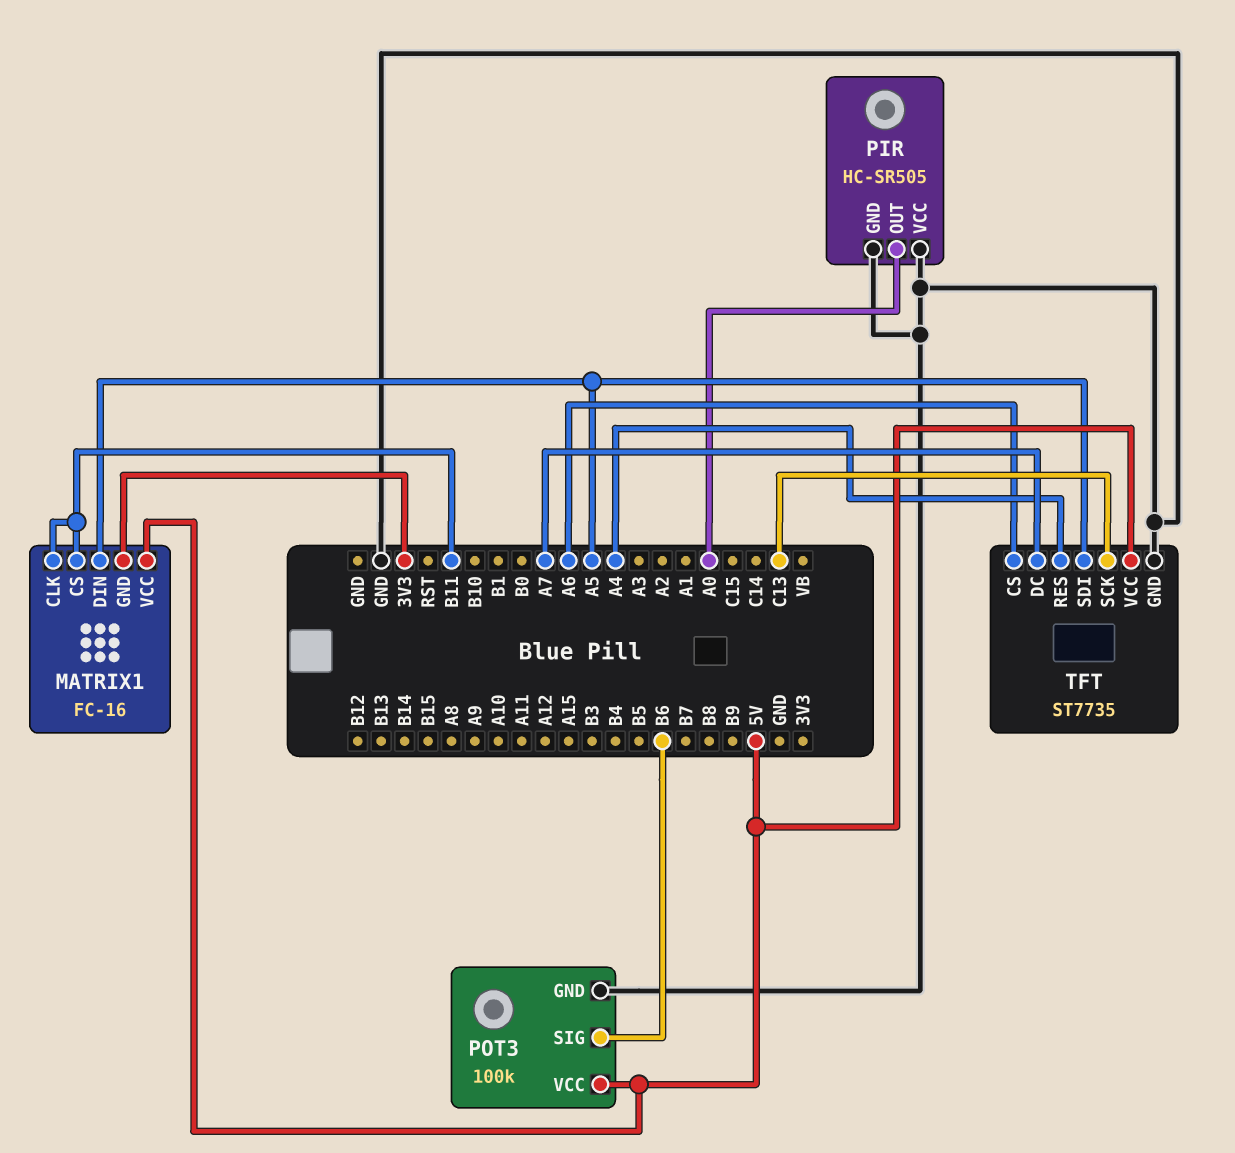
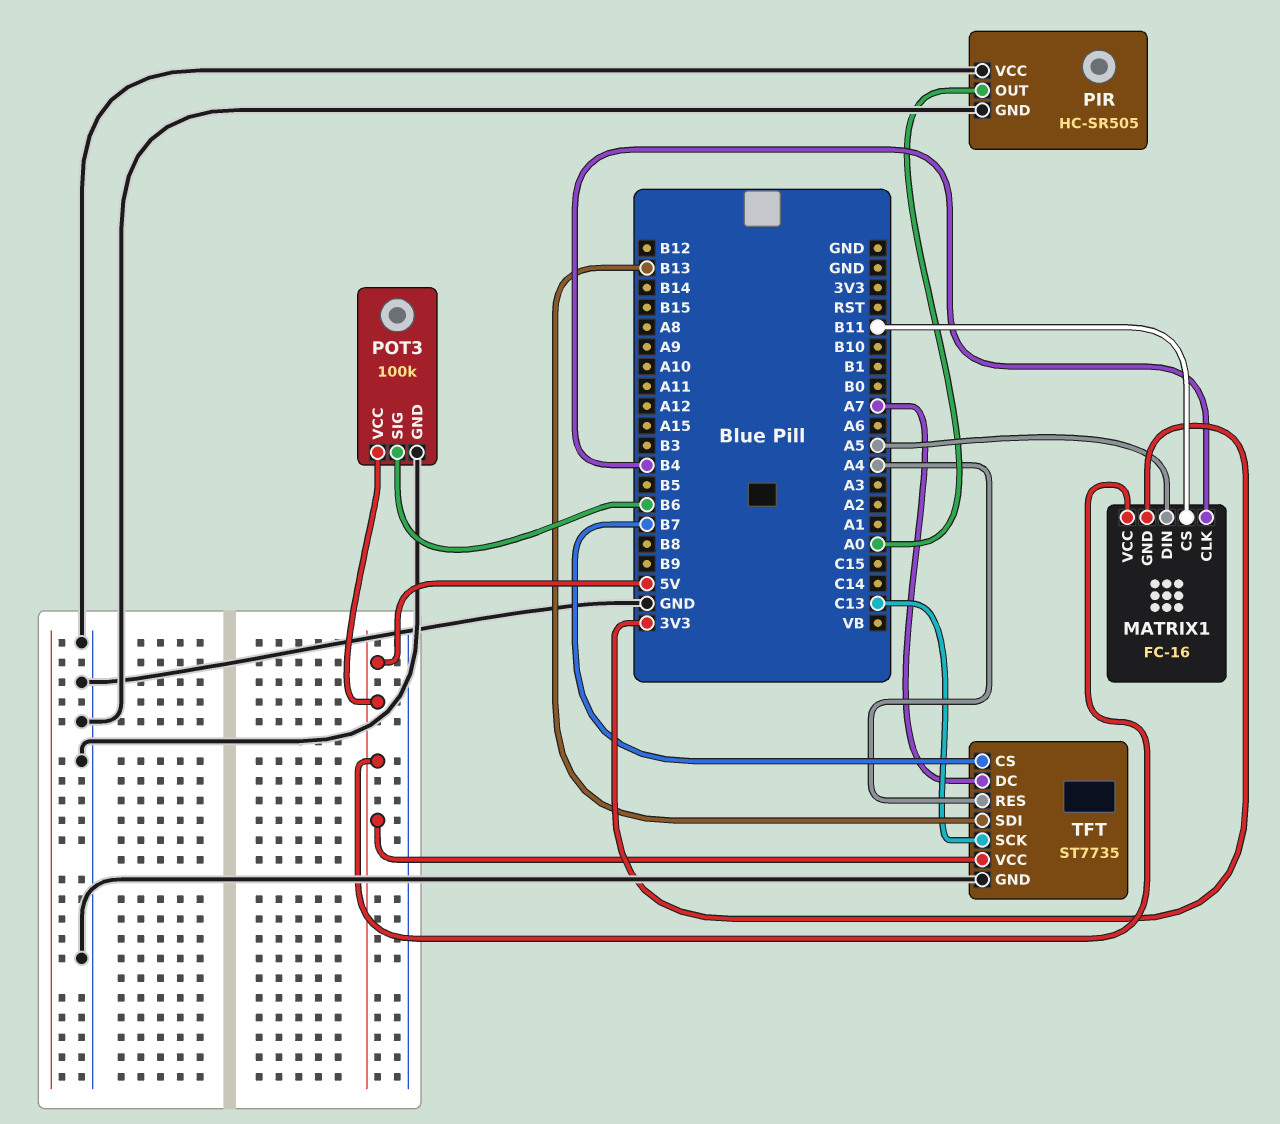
MATRIX1 pin CLK: B11 -> B4
TFT pin CS: A6 -> B7
TFT pin SDI: A5 -> B13

